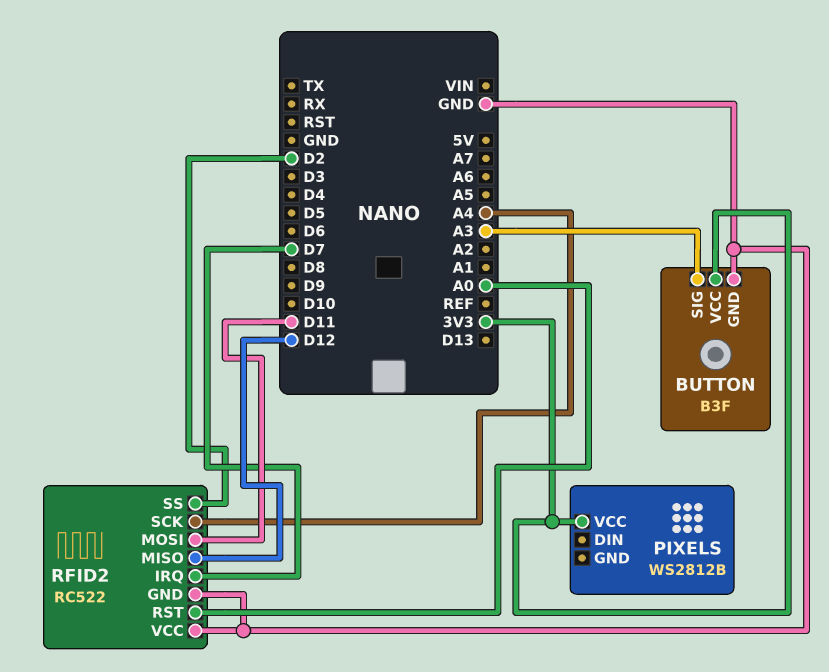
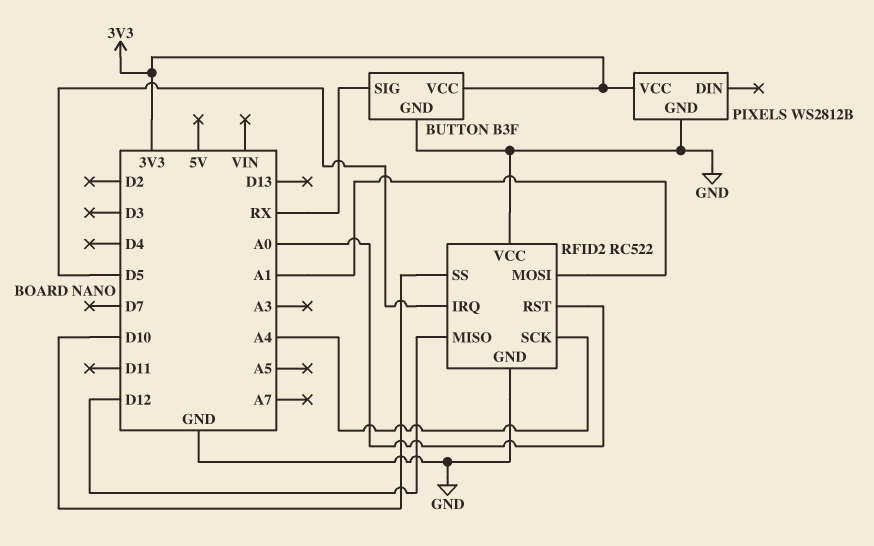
BUTTON pin SIG: A3 -> RX
PIXELS pin GND: none -> GND
RFID2 pin IRQ: D7 -> D5
RFID2 pin MOSI: D11 -> A1
RFID2 pin SS: D2 -> D10

